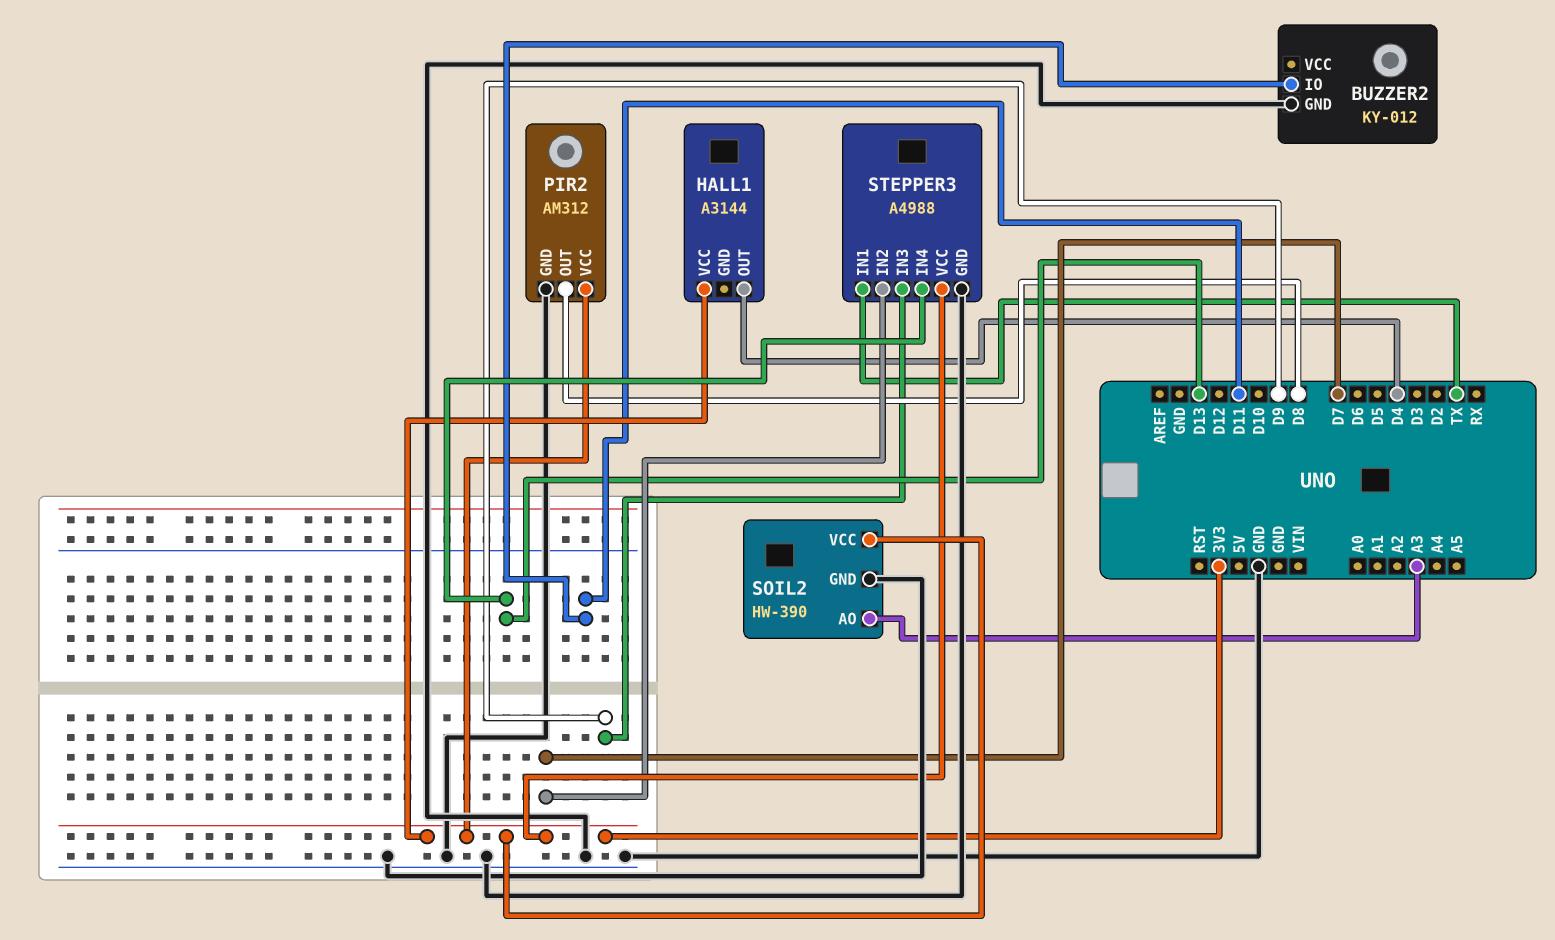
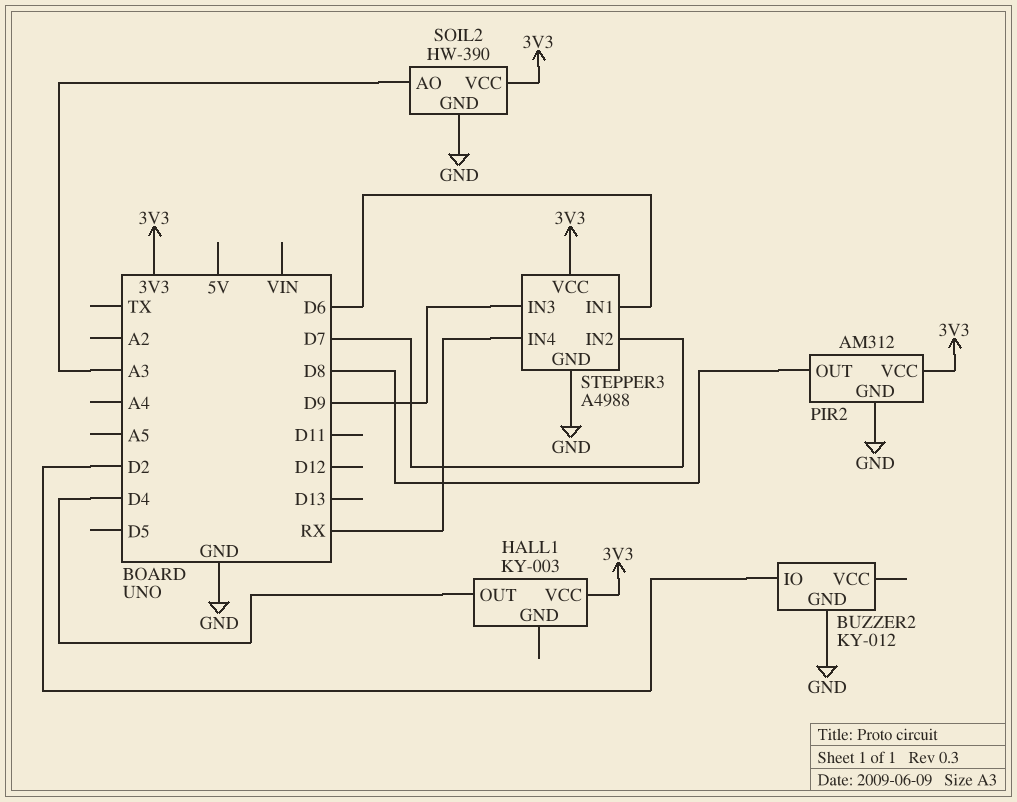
BUZZER2 pin IO: D11 -> D2
HALL1: A3144 -> KY-003
STEPPER3 pin IN1: TX -> D6
STEPPER3 pin IN4: D13 -> RX

